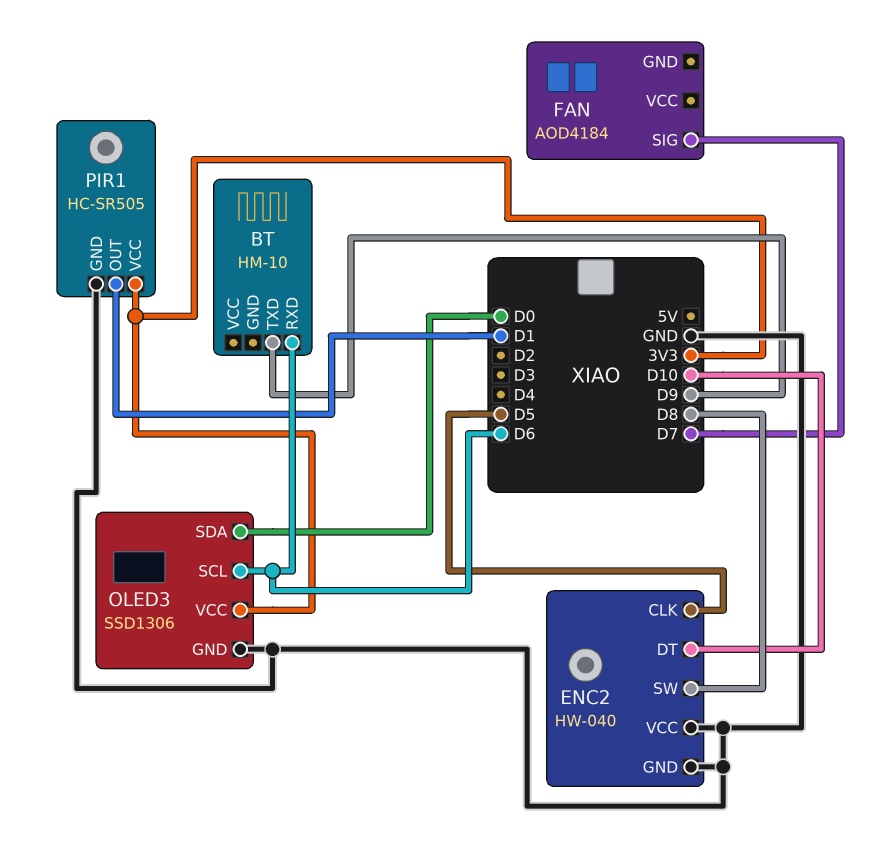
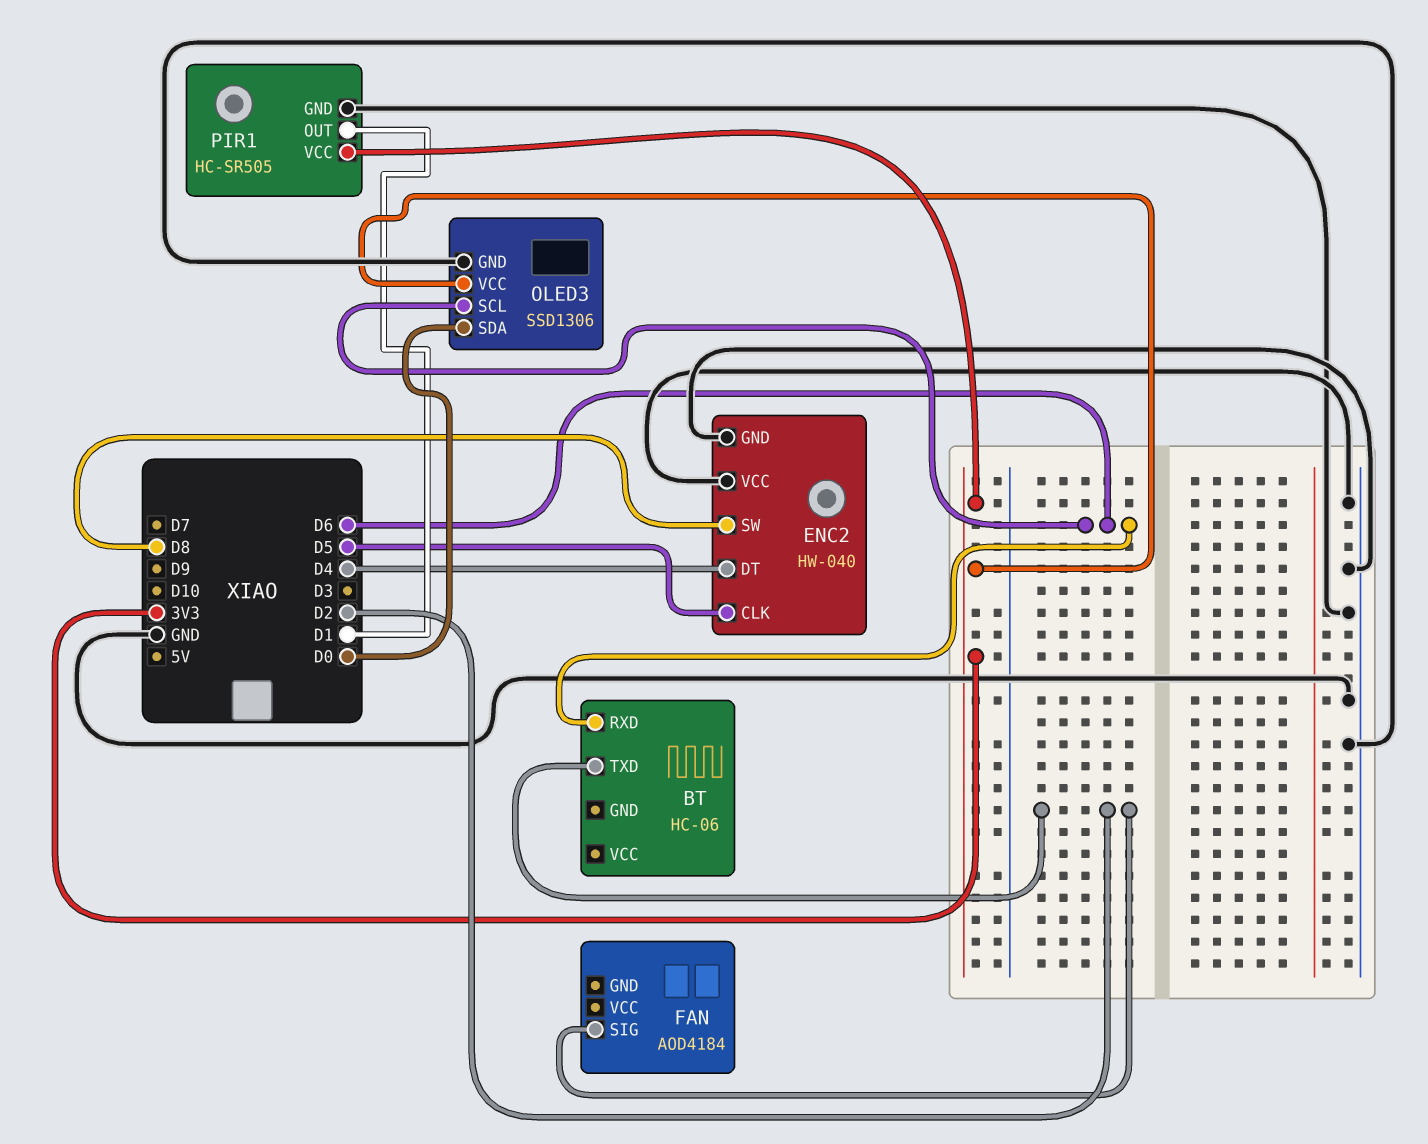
BT: HM-10 -> HC-06
BT pin TXD: D9 -> D2
ENC2 pin DT: D10 -> D4
FAN pin SIG: D7 -> D2

